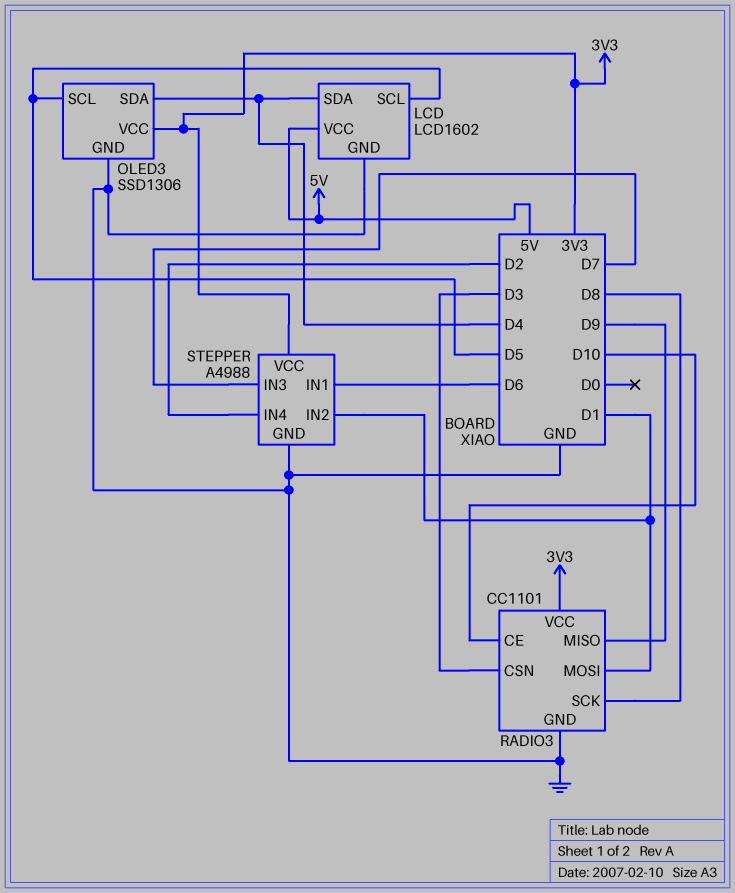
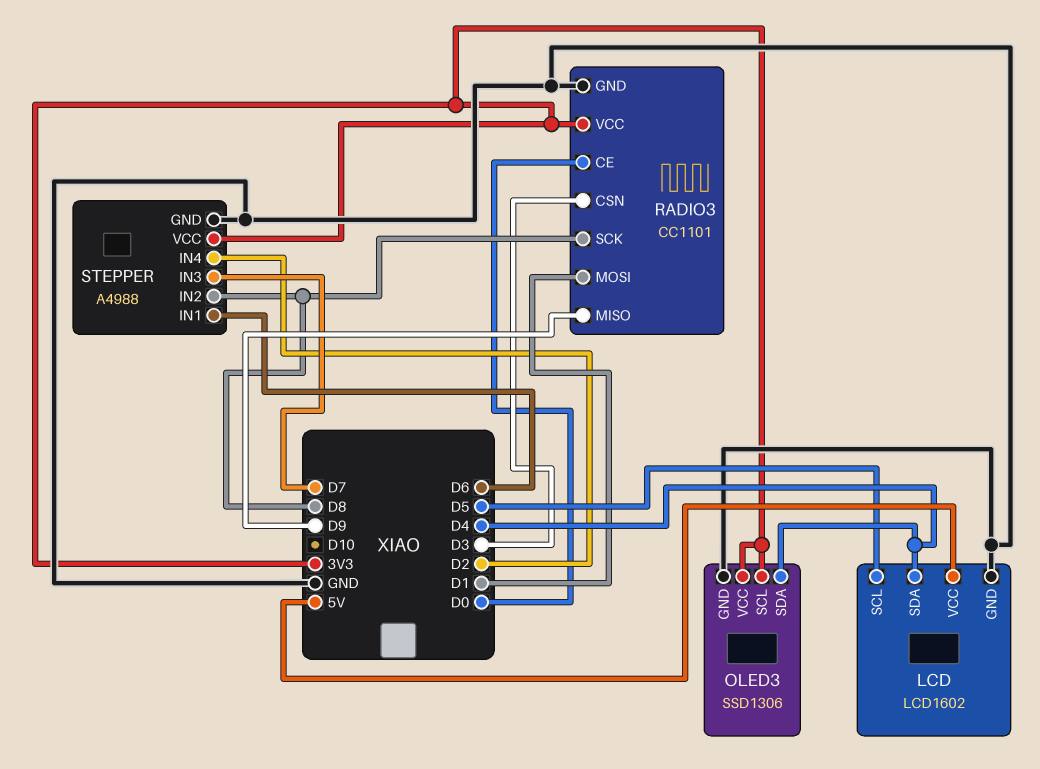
OLED3 pin SCL: D5 -> 3V3
RADIO3 pin CE: D10 -> D0
STEPPER pin IN2: D1 -> D8

